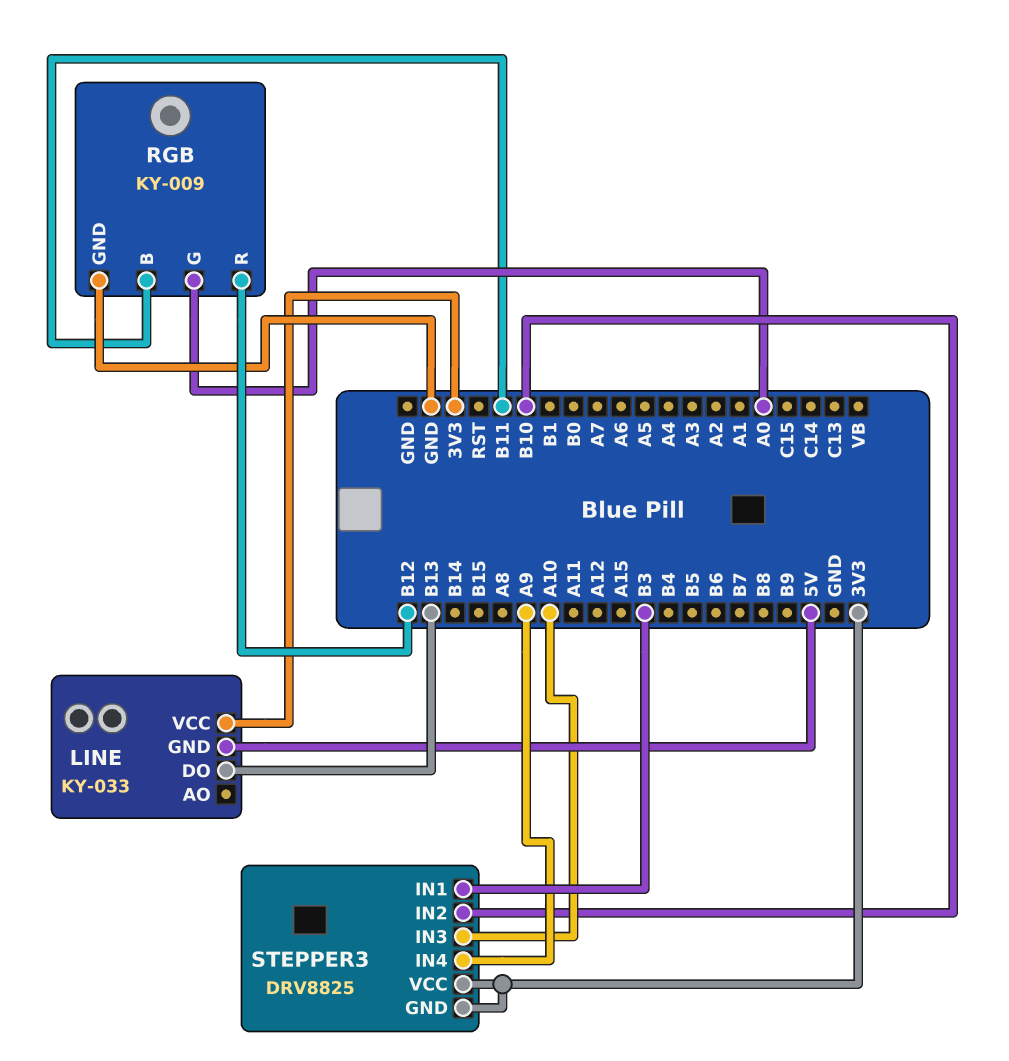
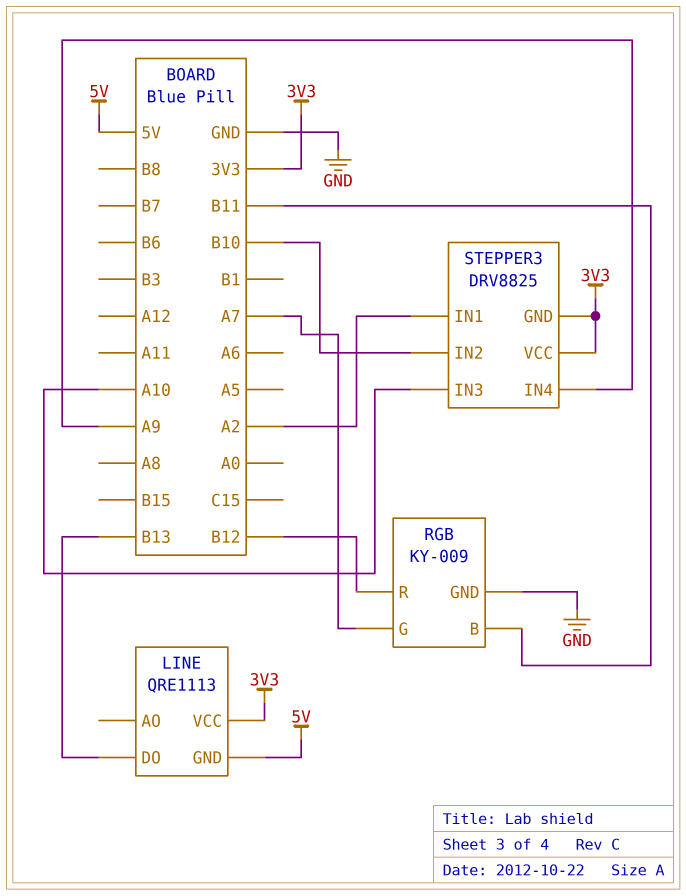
LINE: KY-033 -> QRE1113
RGB pin G: A0 -> A7
STEPPER3 pin IN1: B3 -> A2

